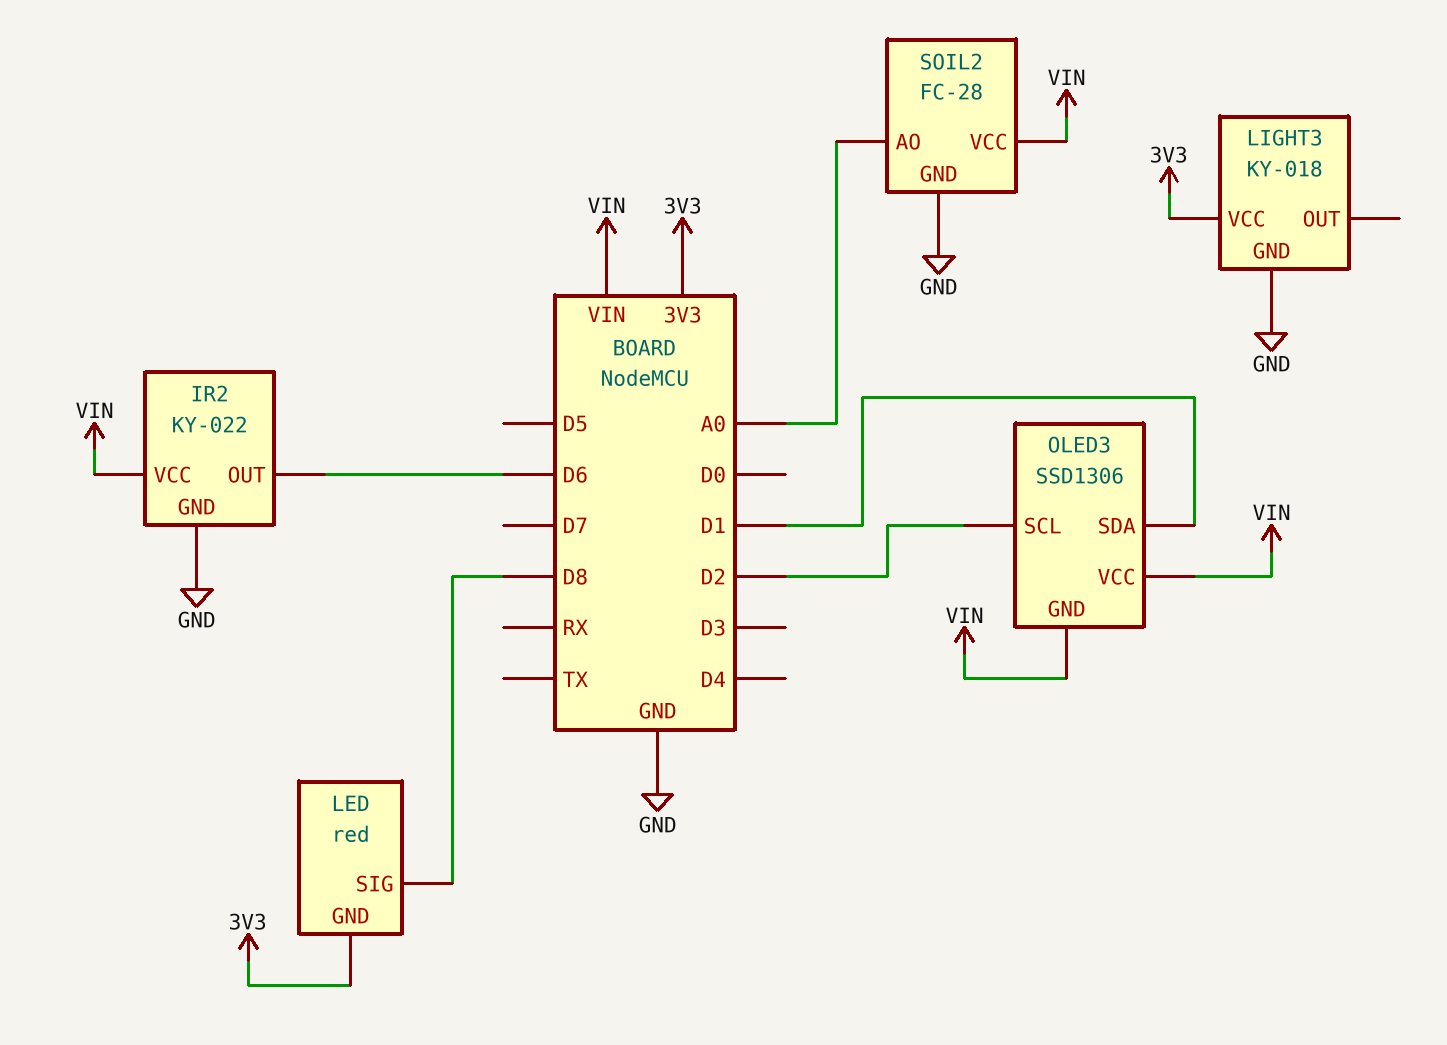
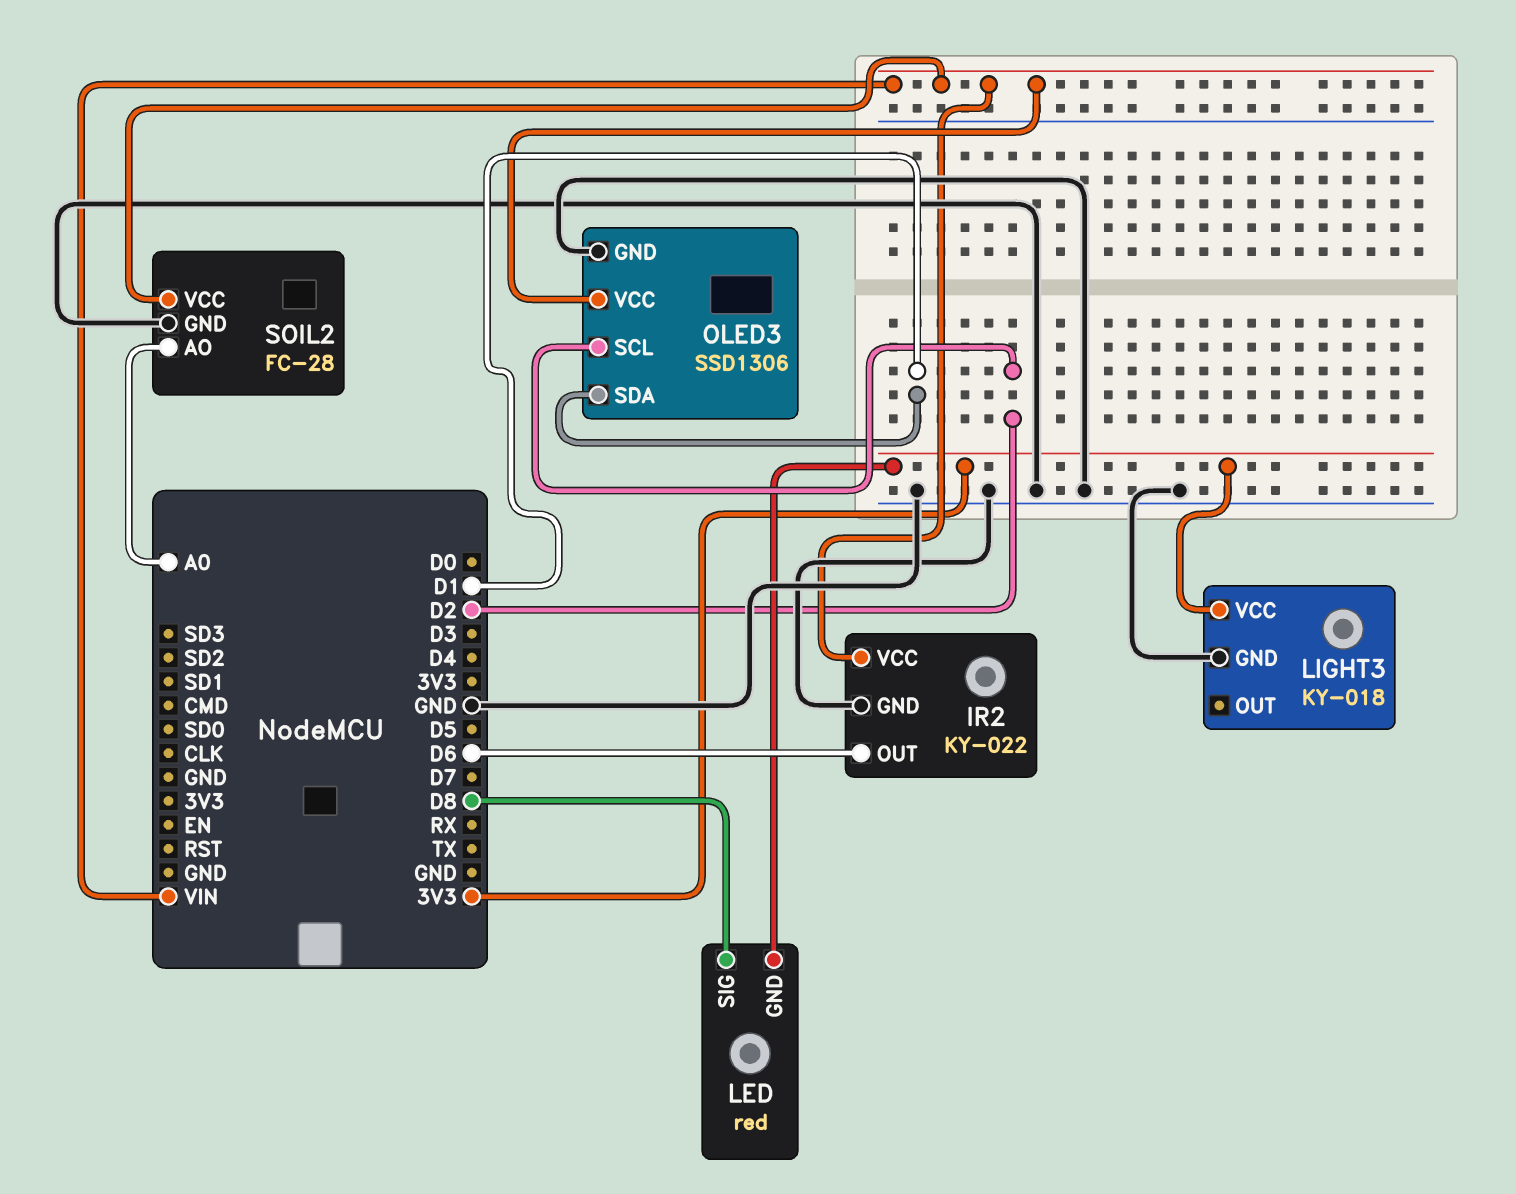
OLED3 pin GND: VIN -> GND

